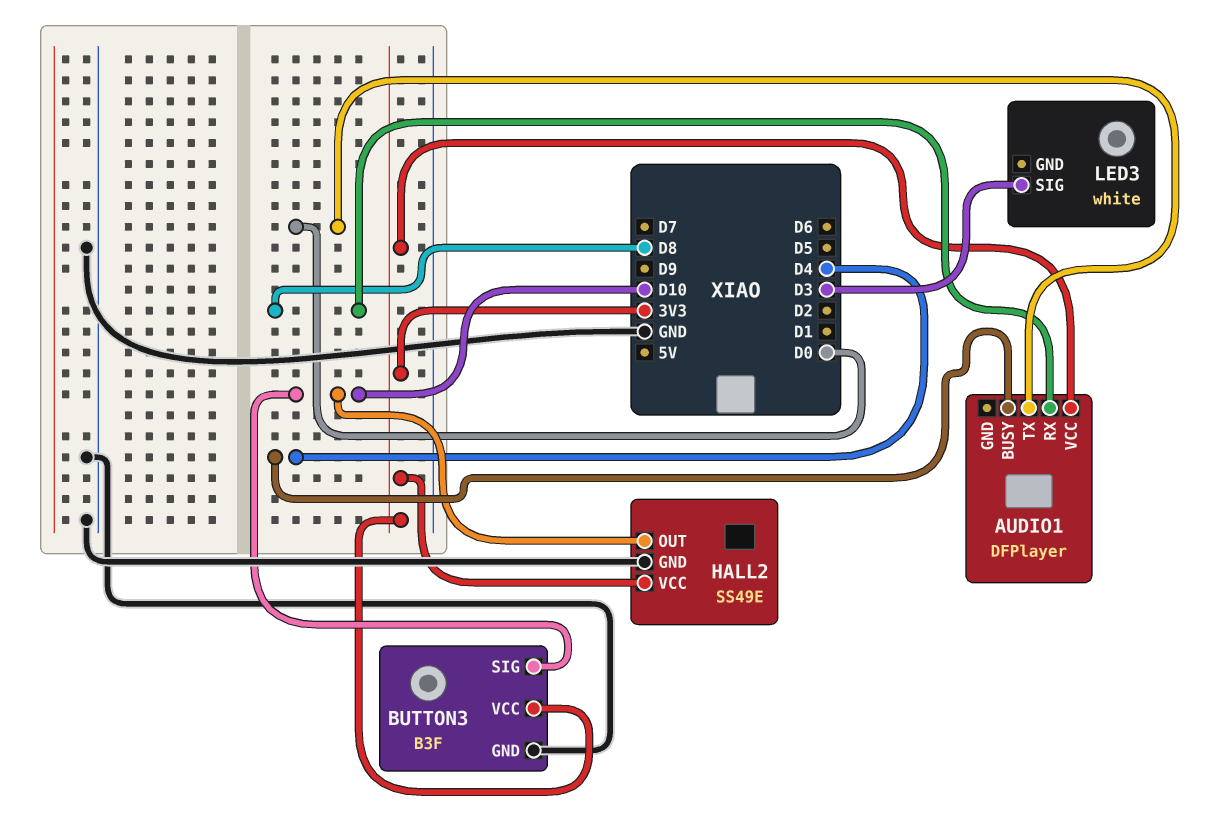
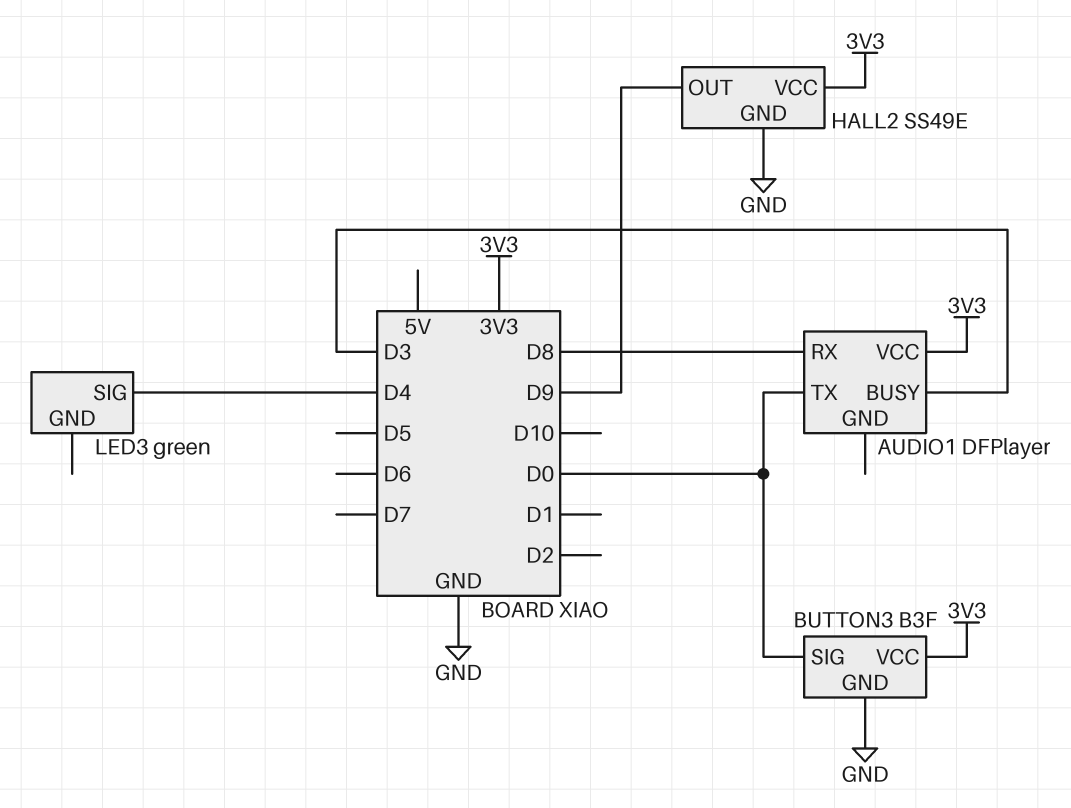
AUDIO1 pin BUSY: D4 -> D3
BUTTON3 pin SIG: D10 -> D0
HALL2 pin OUT: D10 -> D9
LED3: white -> green
LED3 pin SIG: D3 -> D4

